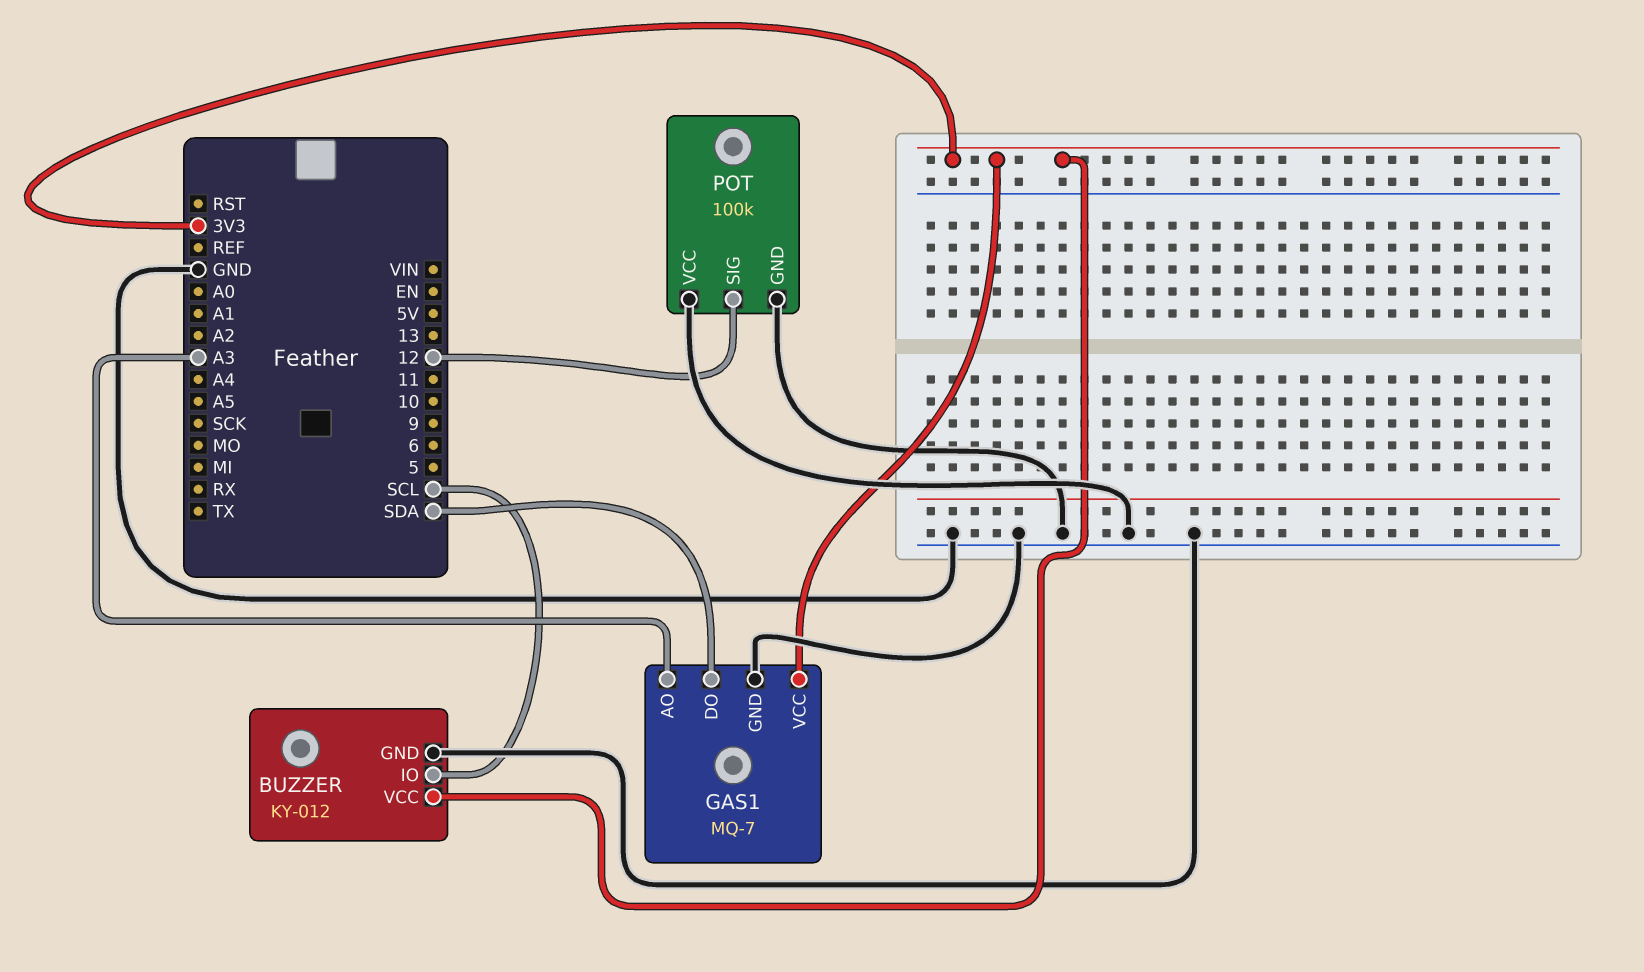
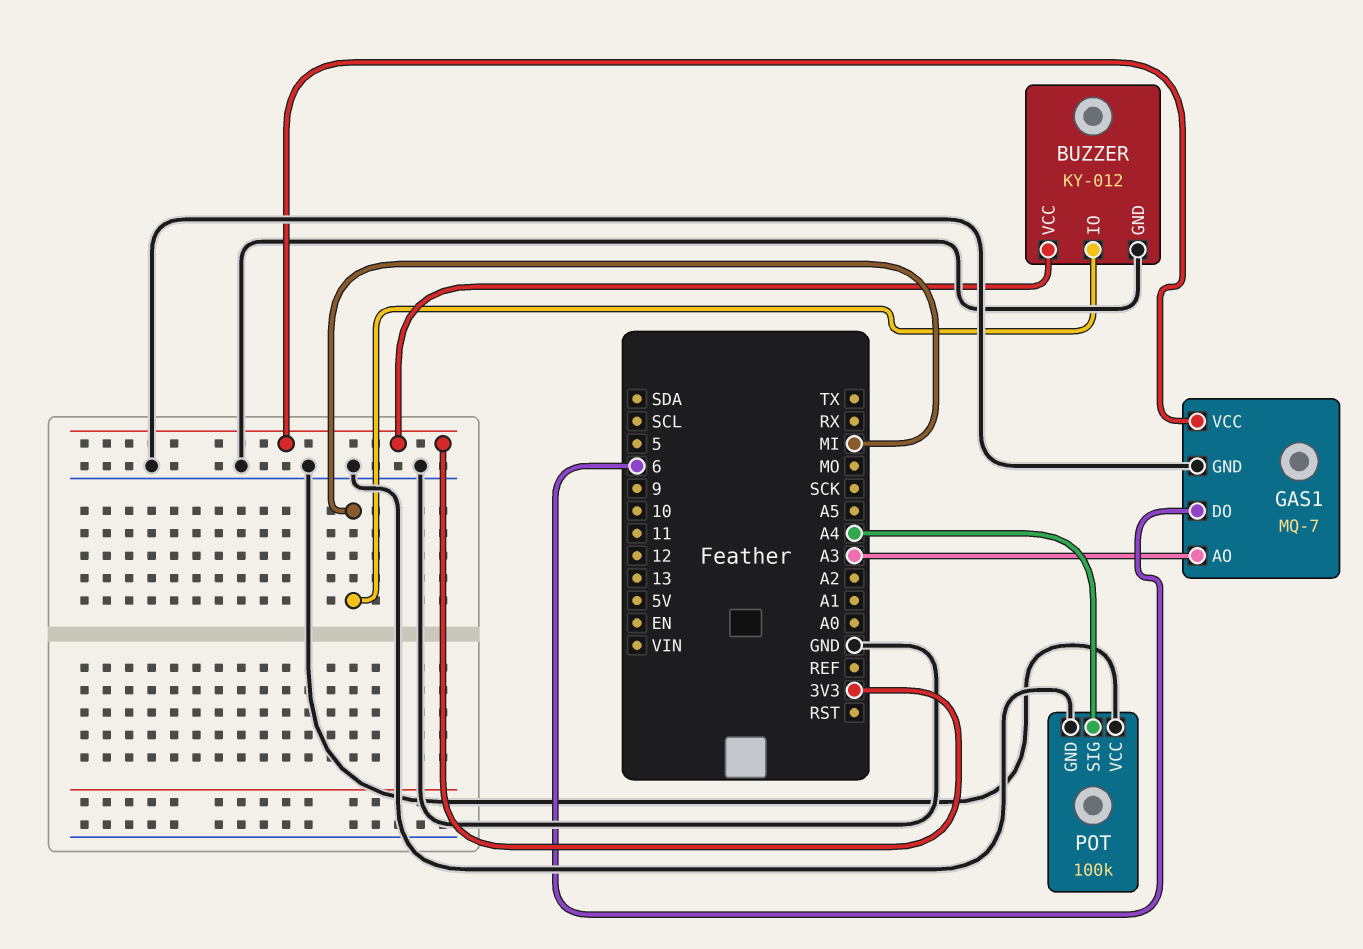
BUZZER pin IO: SCL -> MI
GAS1 pin DO: SDA -> 6
POT pin SIG: 12 -> A4

